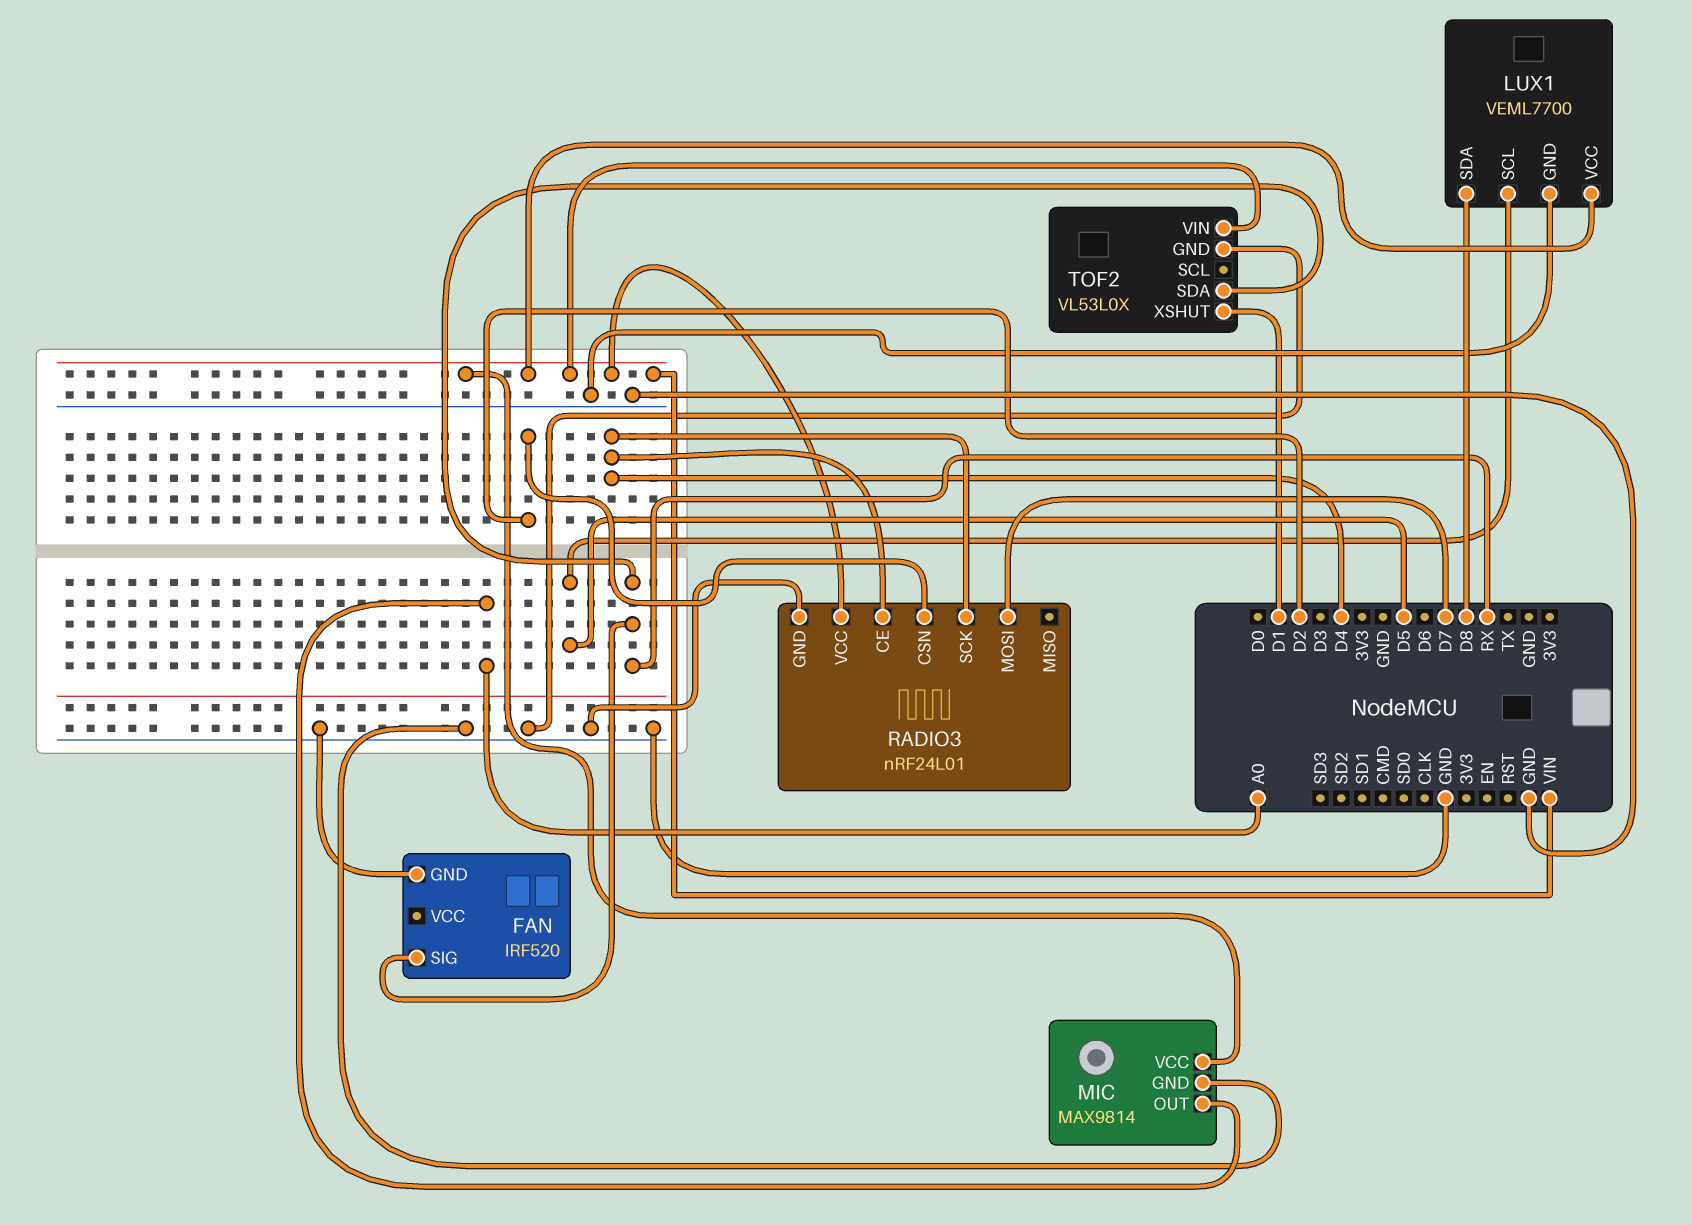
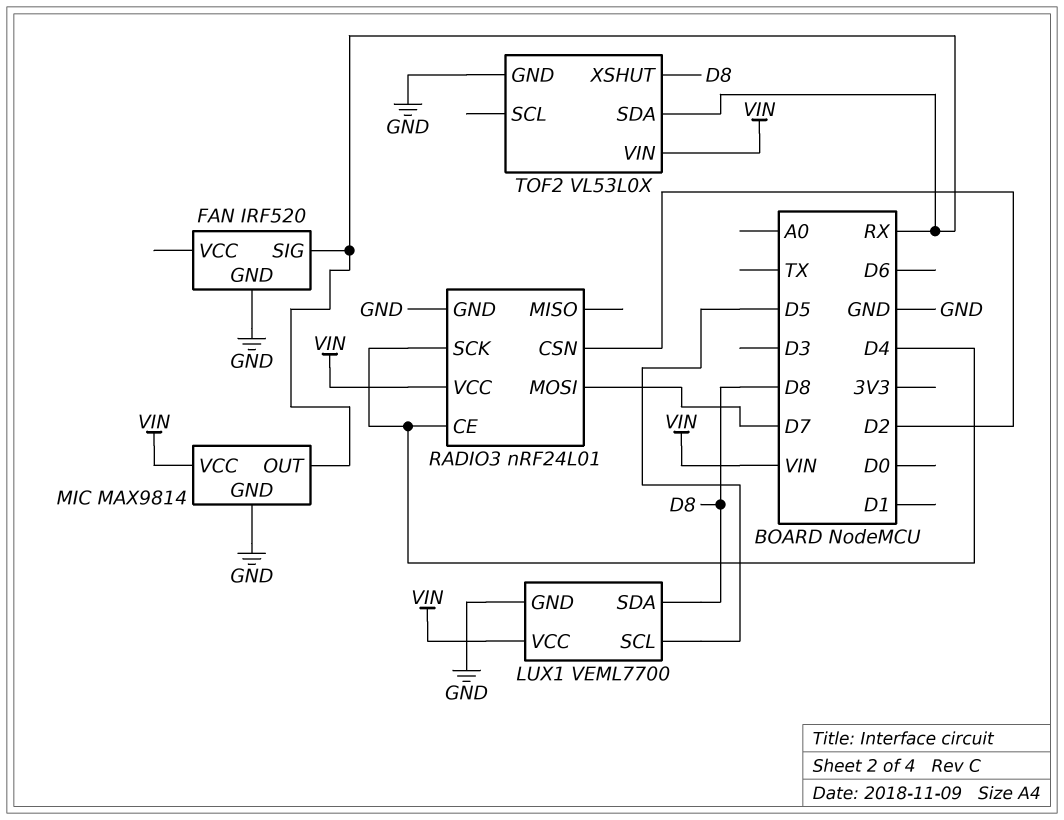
MIC pin OUT: A0 -> RX
TOF2 pin XSHUT: D1 -> D8

